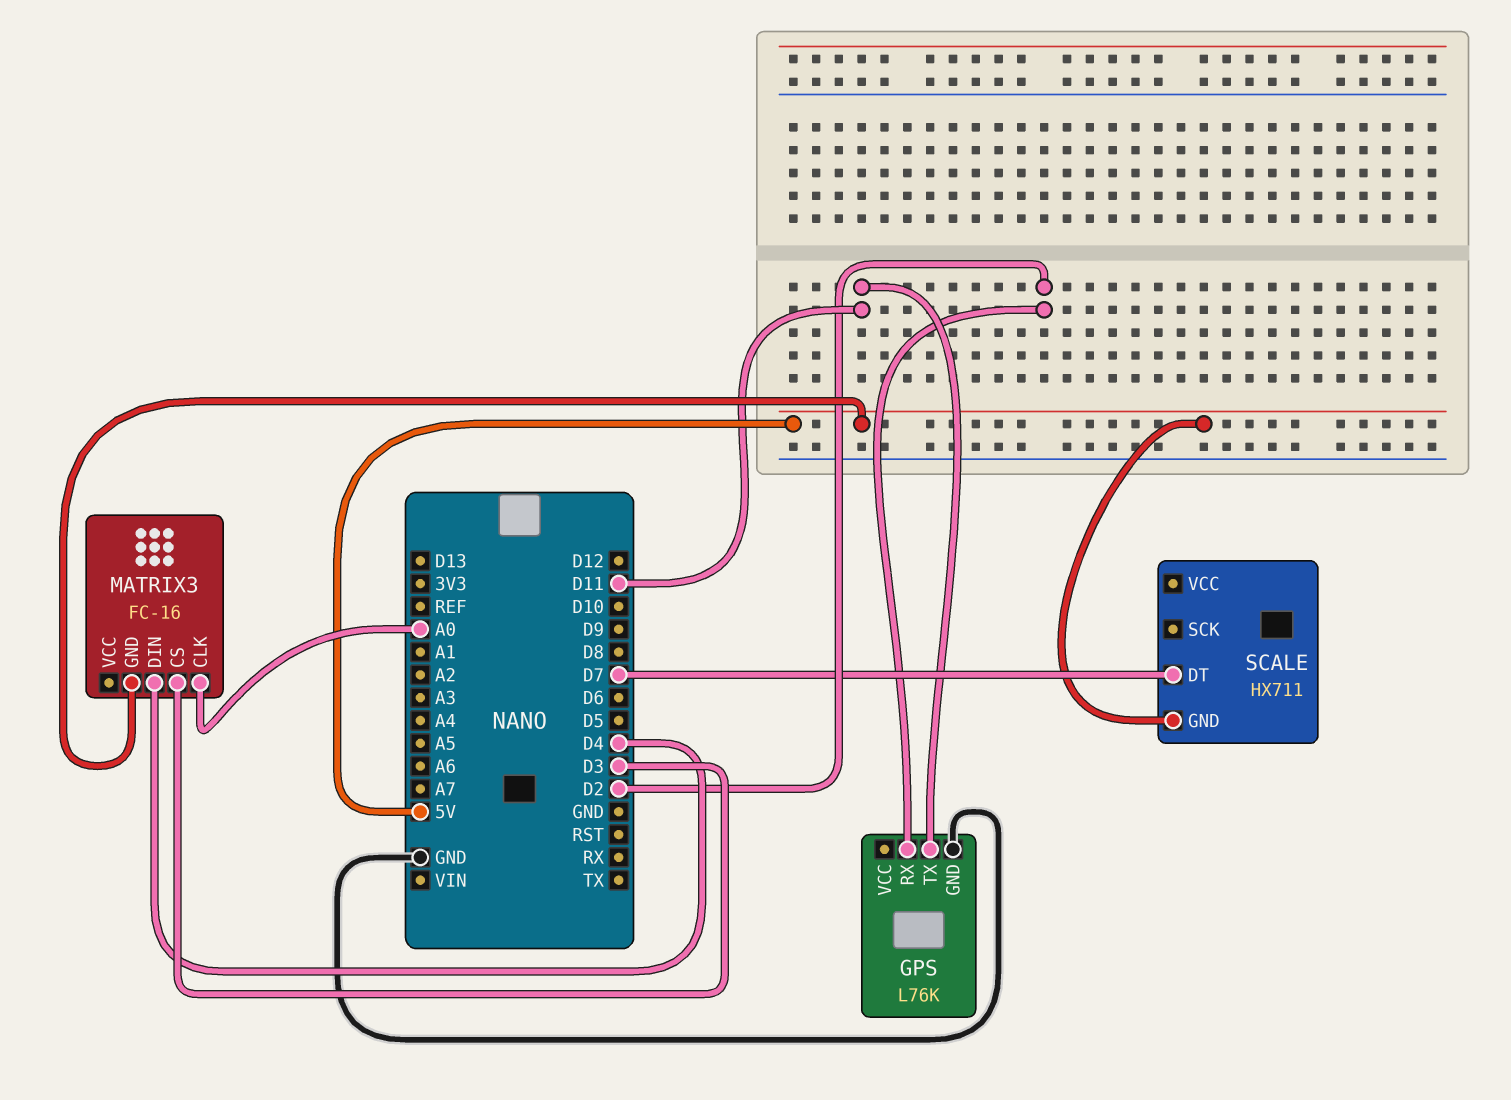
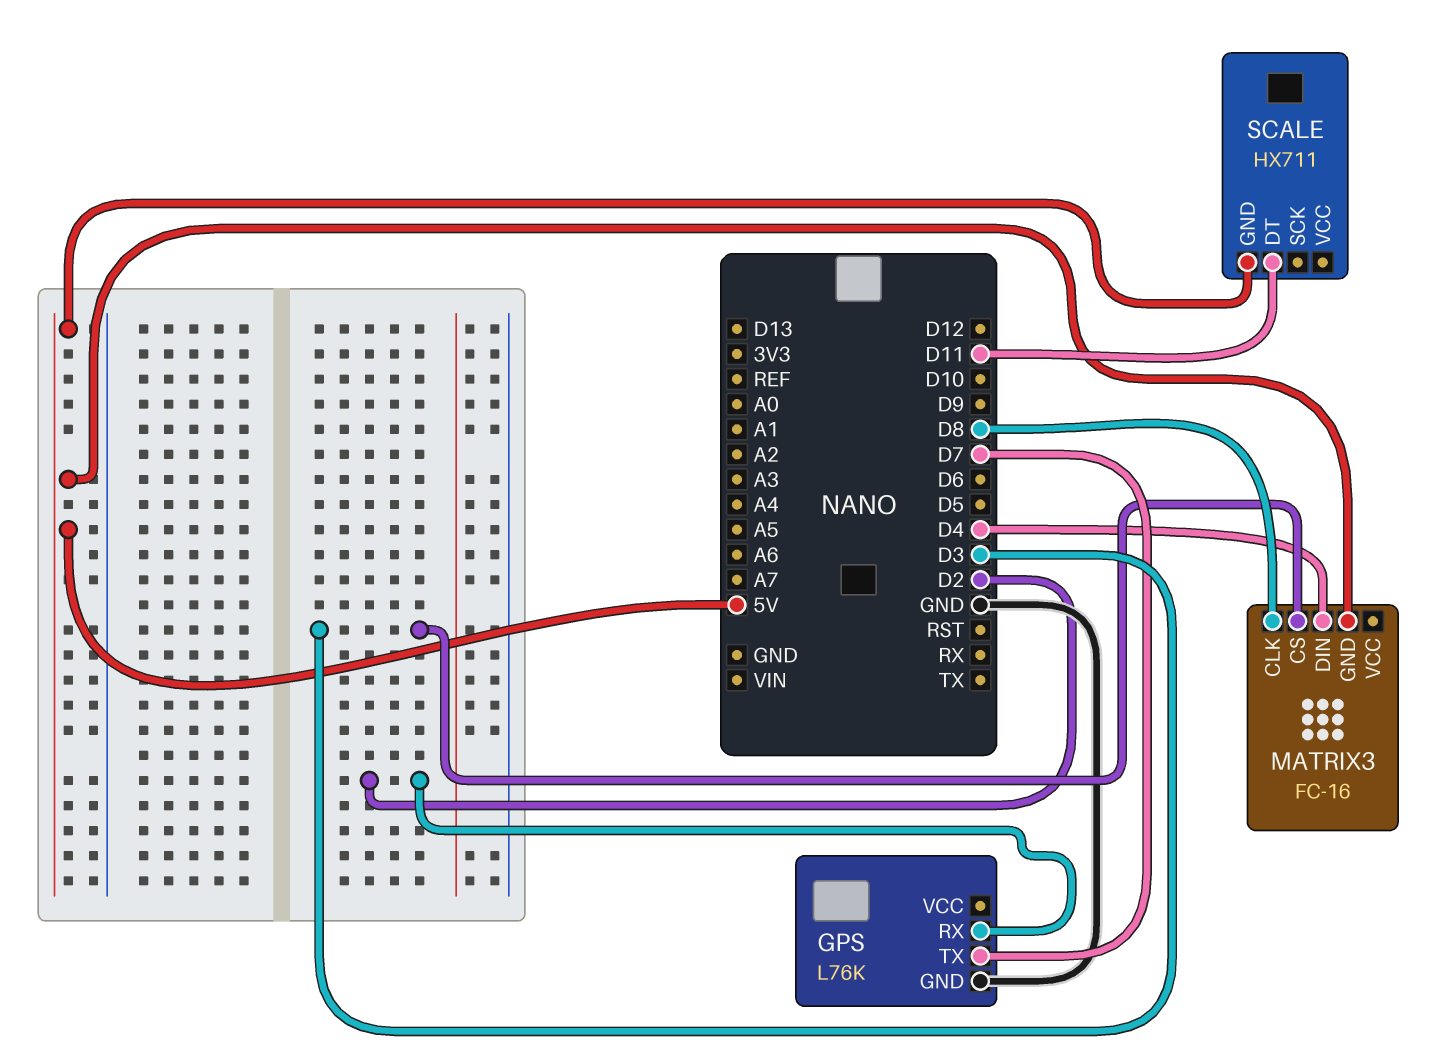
GPS pin TX: D11 -> D7
MATRIX3 pin CLK: A0 -> D8
SCALE pin DT: D7 -> D11

